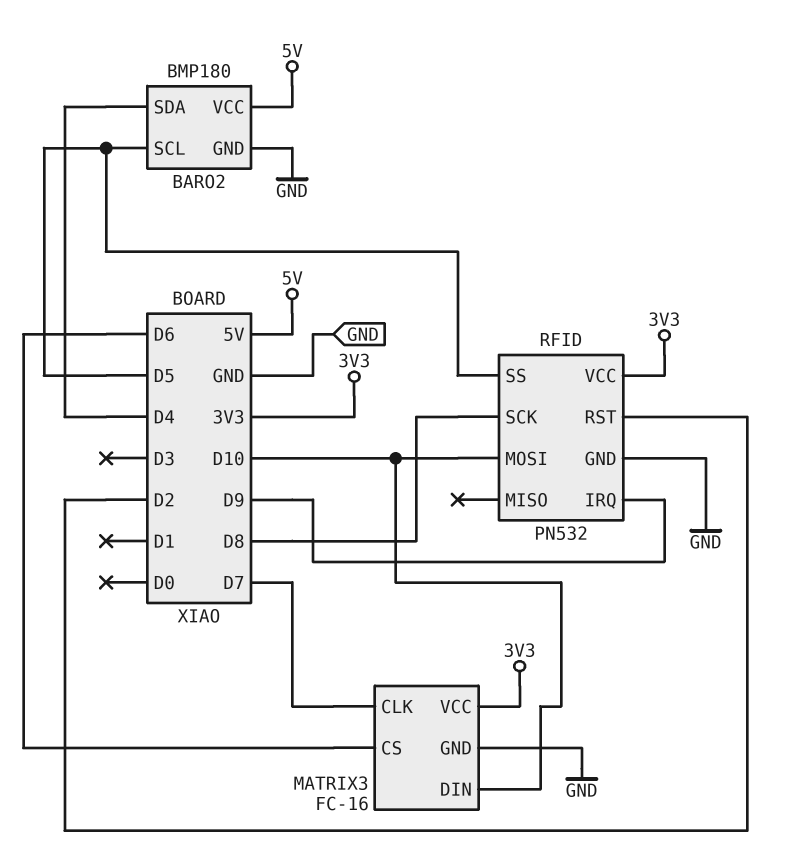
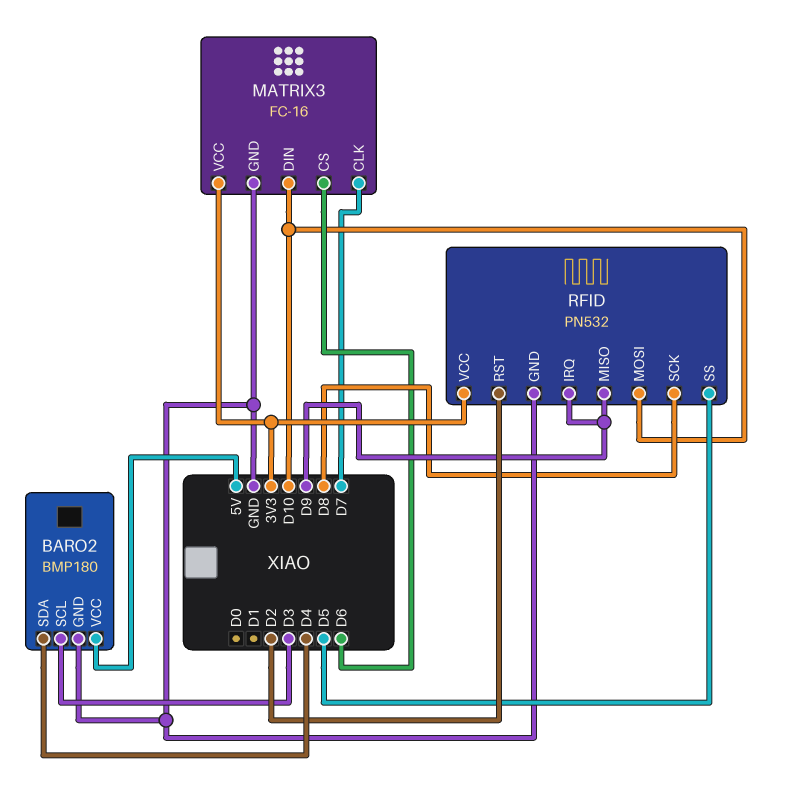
BARO2 pin SCL: D5 -> D3
RFID pin MISO: none -> D9

